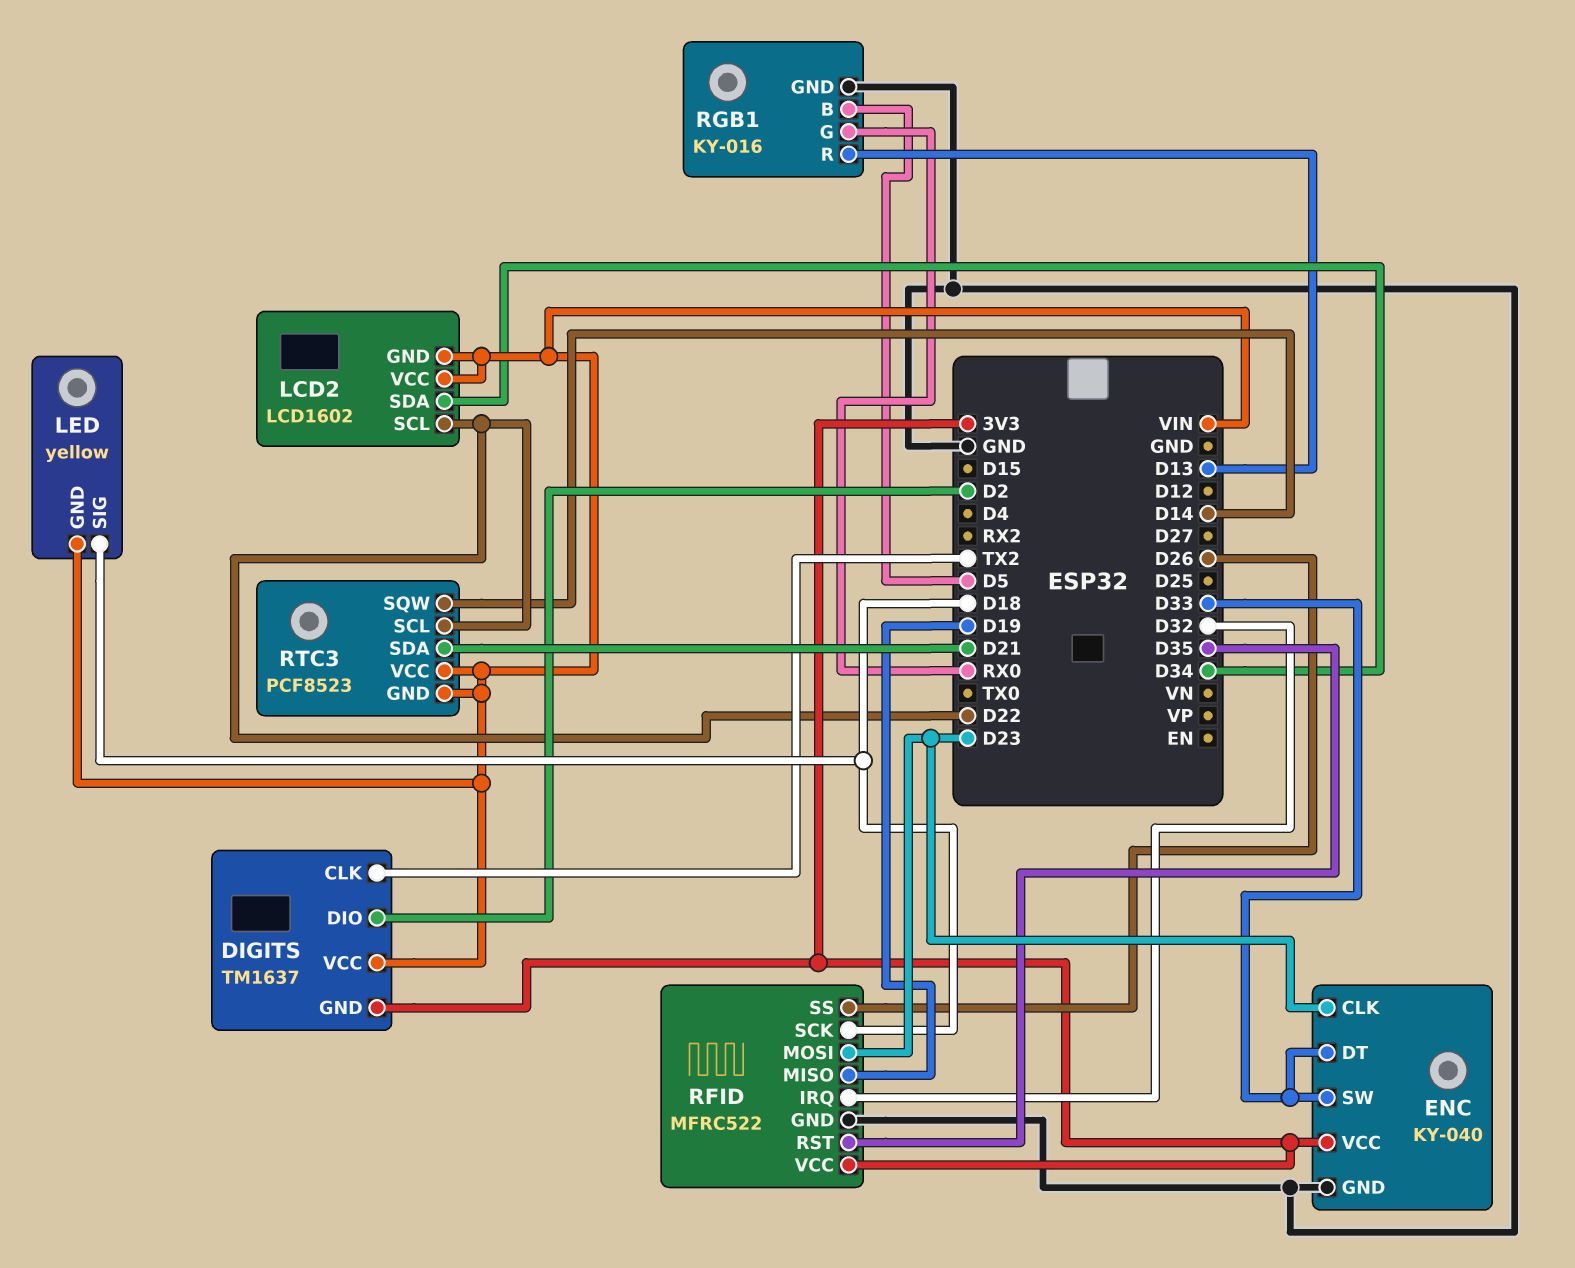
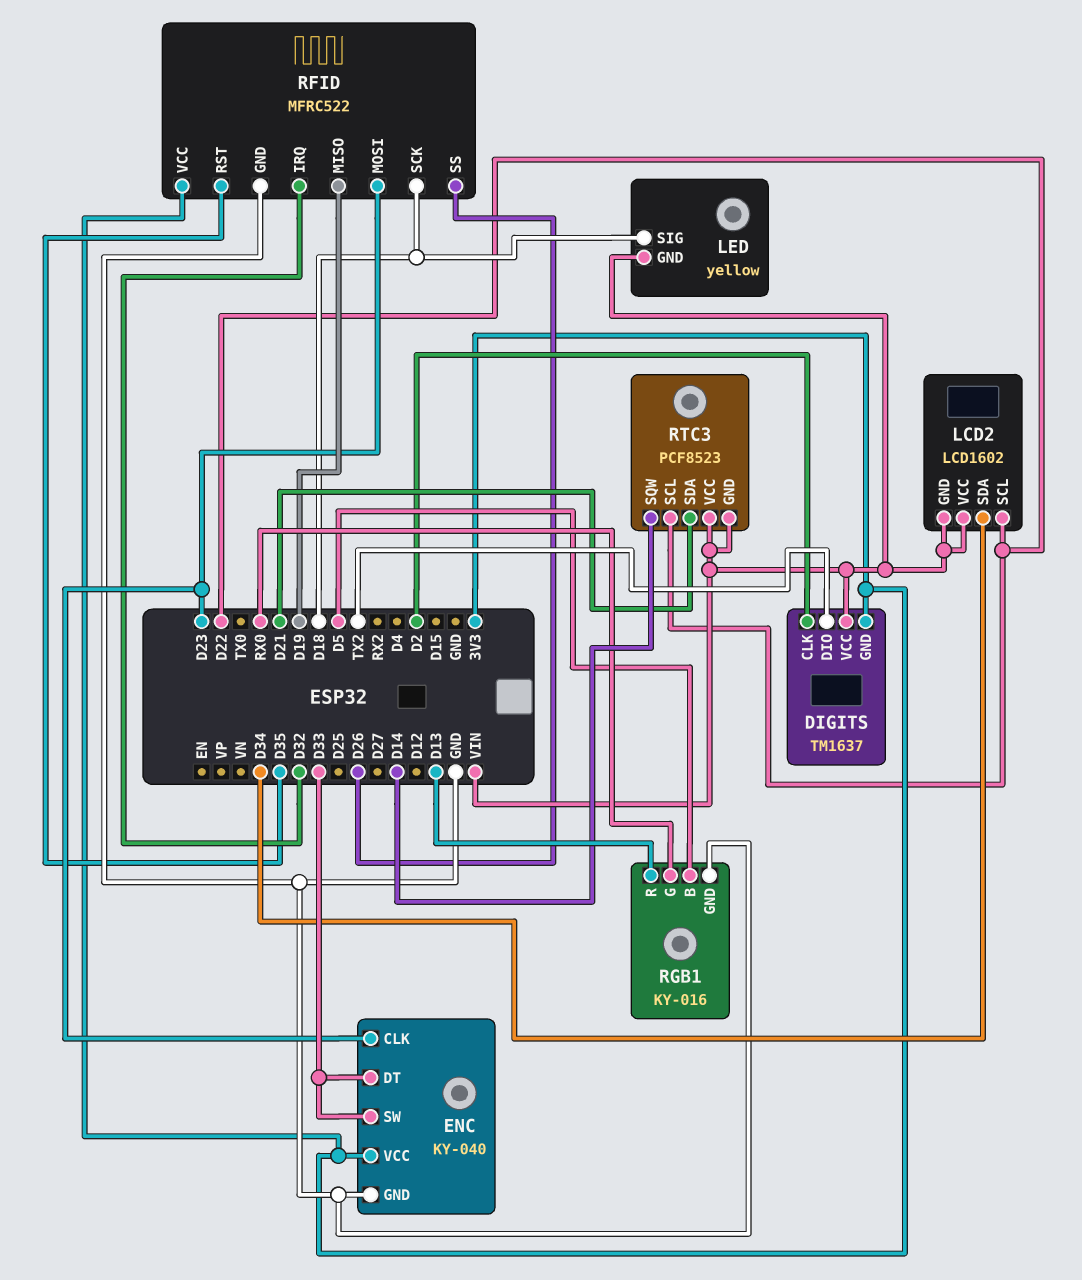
DIGITS pin CLK: TX2 -> D2
DIGITS pin DIO: D2 -> TX2

